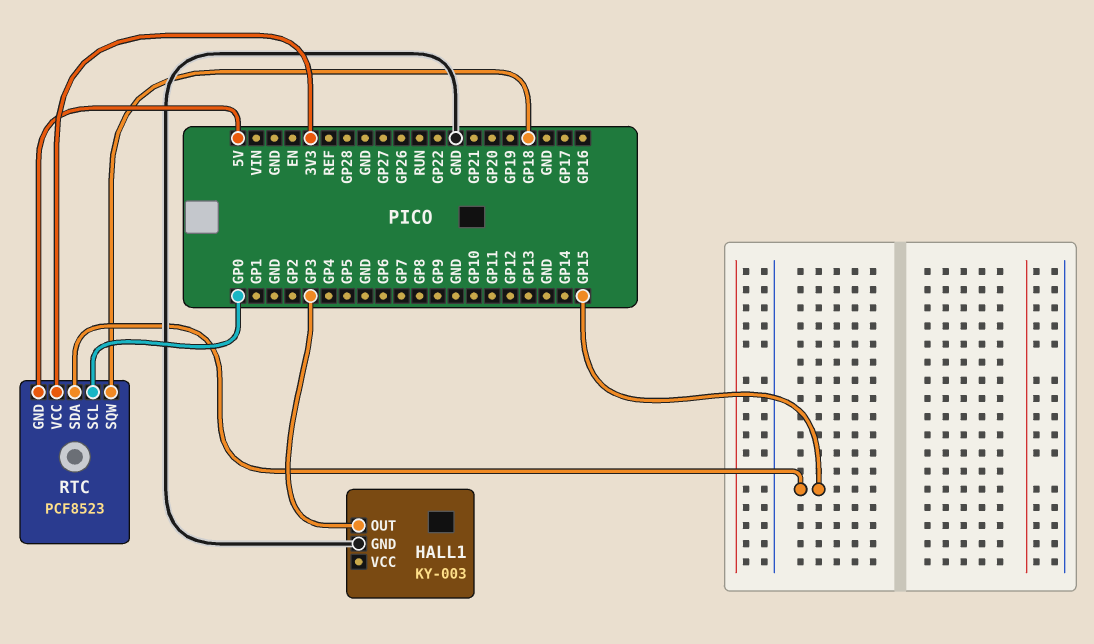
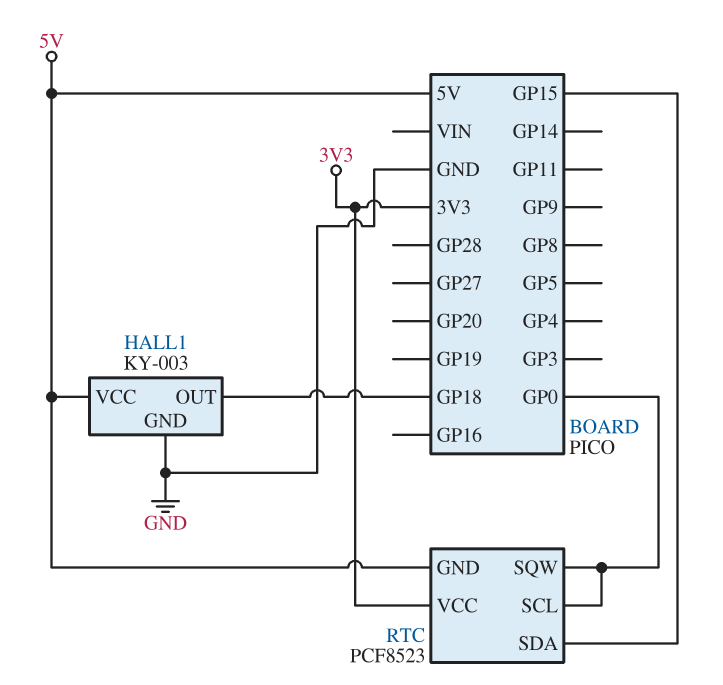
HALL1 pin OUT: GP3 -> GP18
HALL1 pin VCC: none -> 5V
RTC pin SQW: GP18 -> GP0

